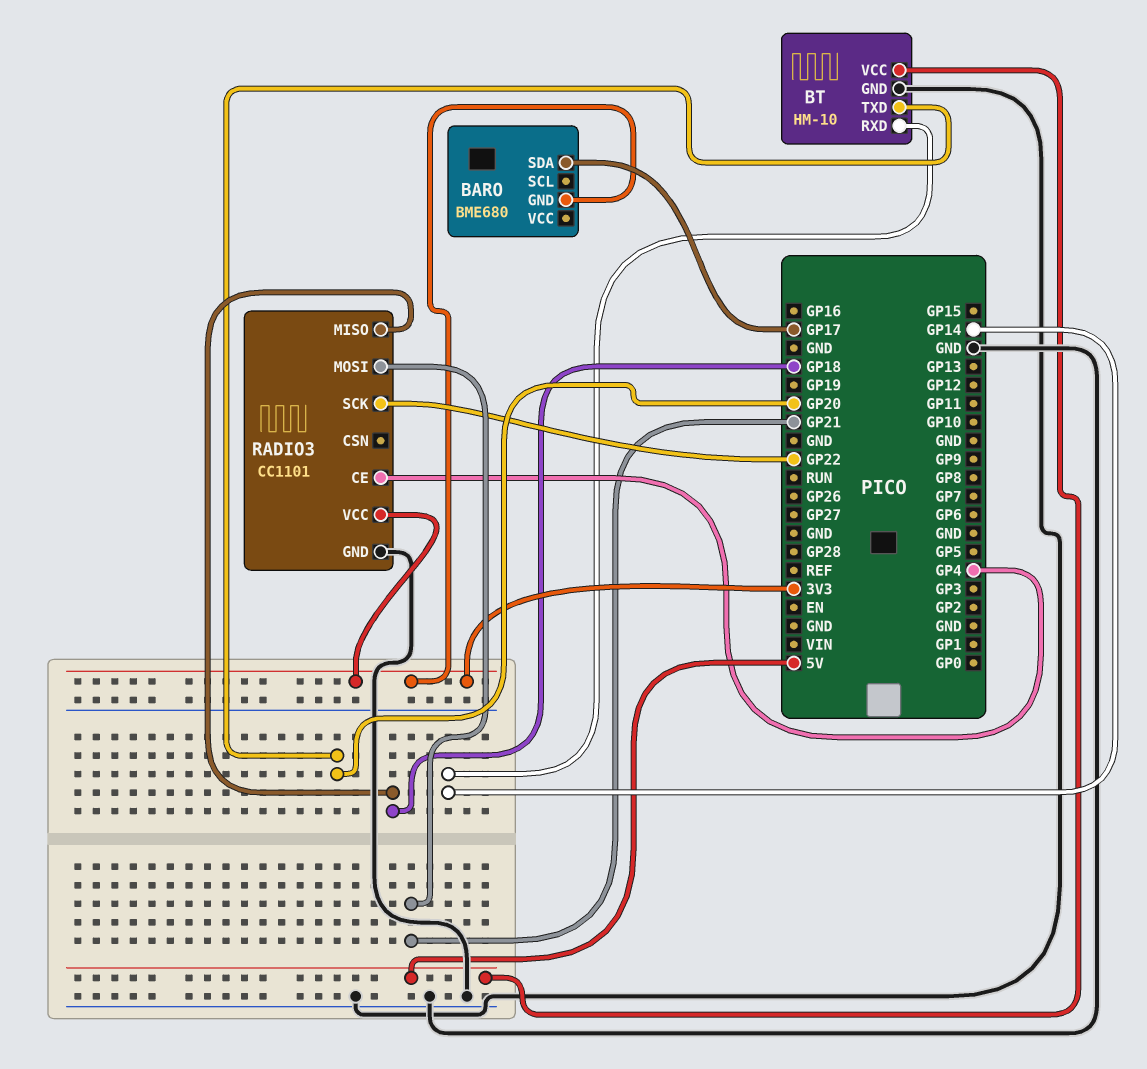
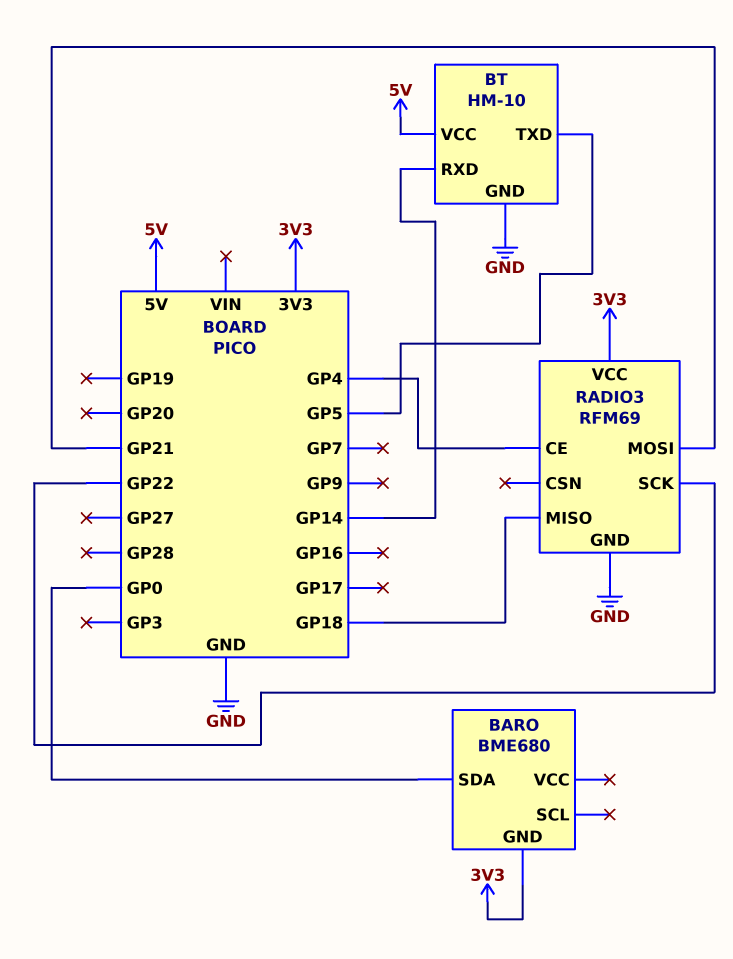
BARO pin SDA: GP17 -> GP0
BT pin TXD: GP20 -> GP5
RADIO3: CC1101 -> RFM69

